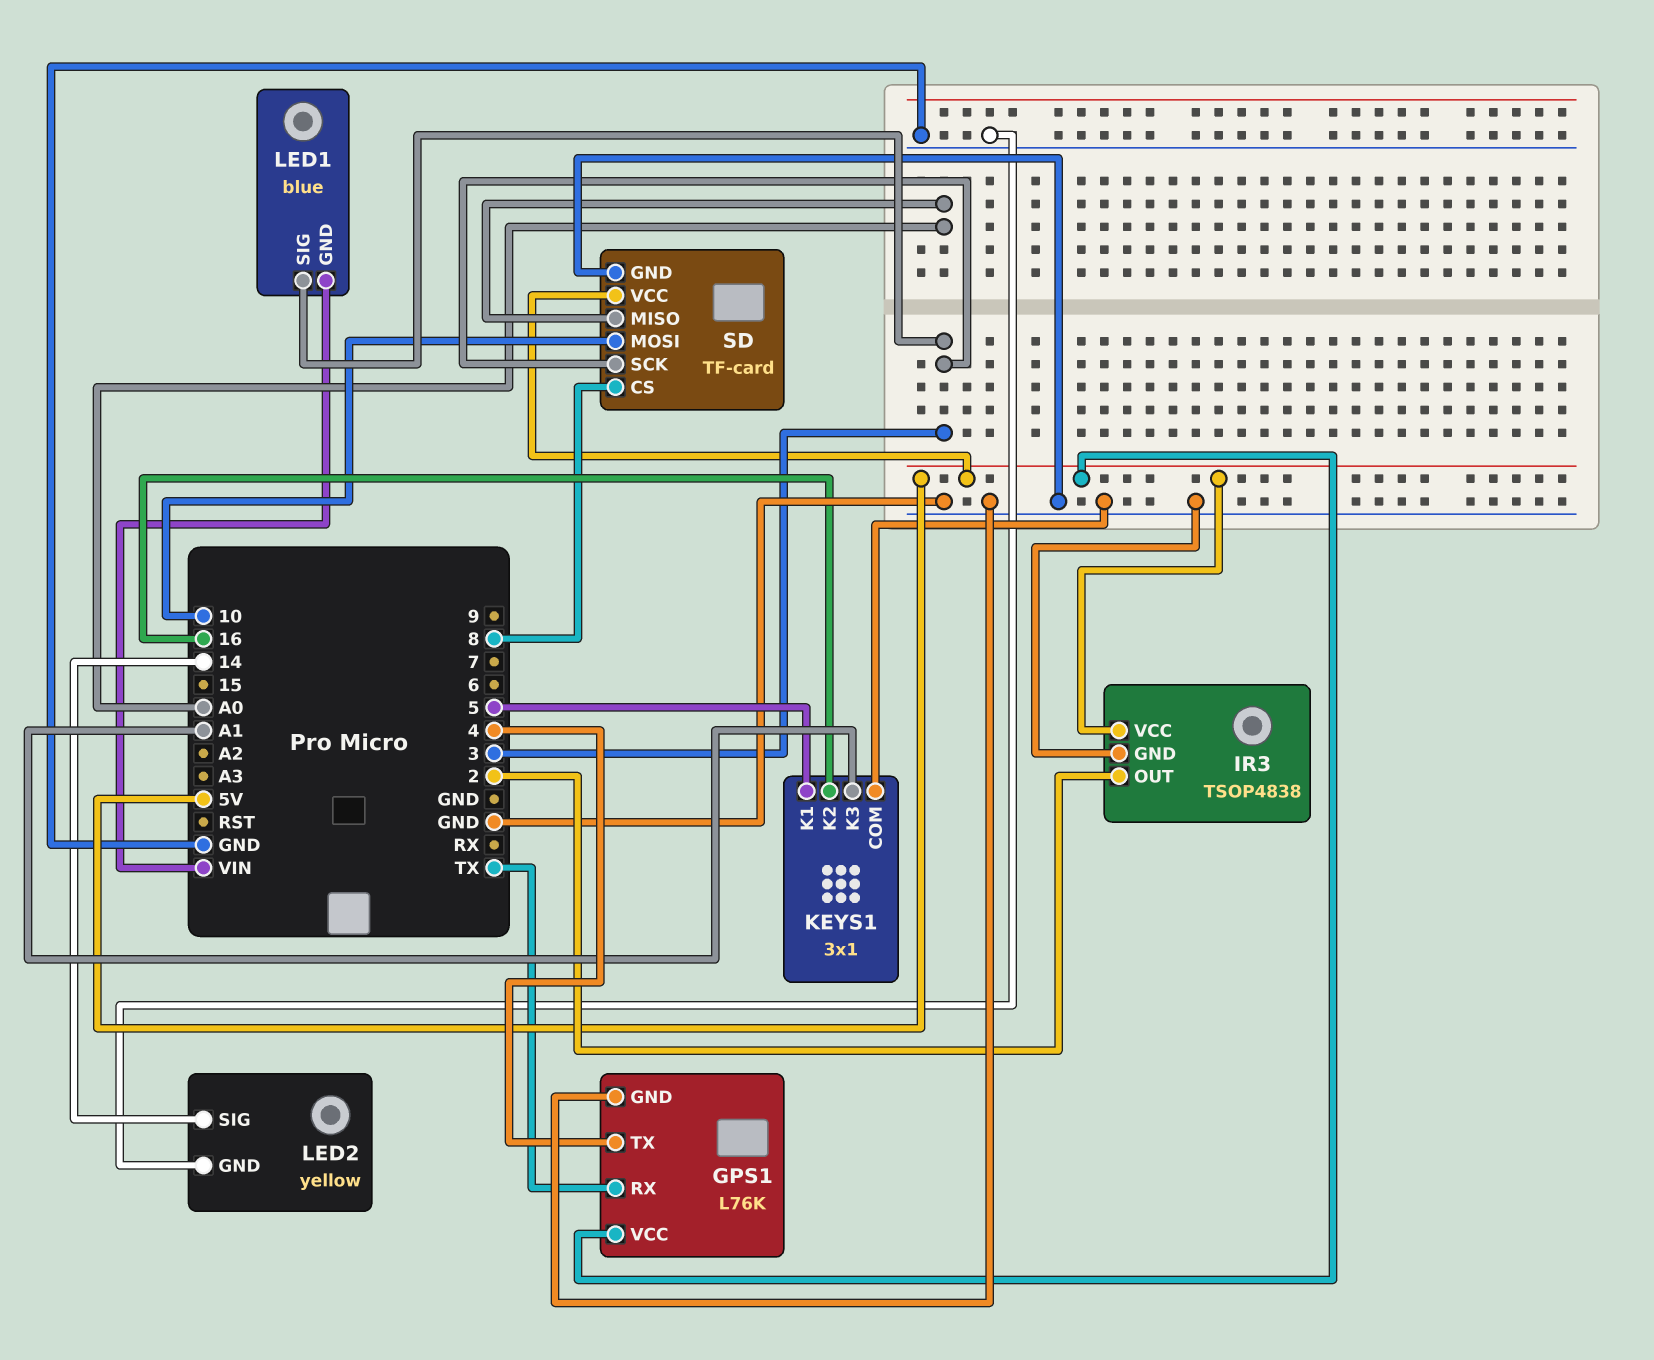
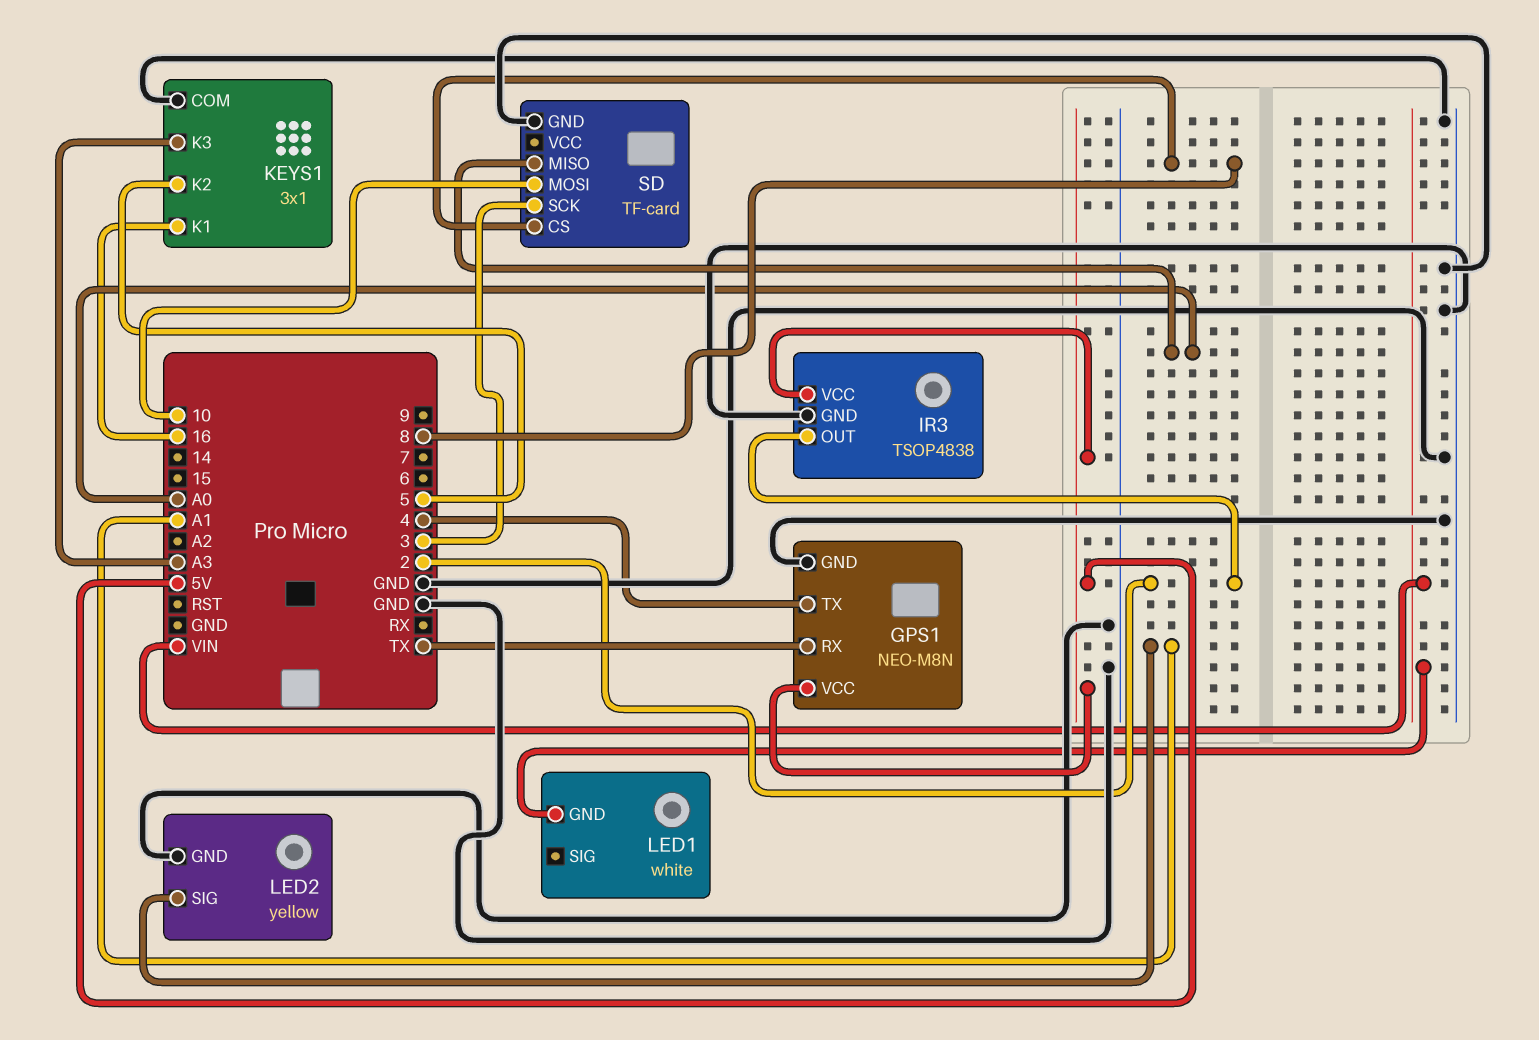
GPS1: L76K -> NEO-M8N
KEYS1 pin K1: 5 -> 16
KEYS1 pin K2: 16 -> 5
KEYS1 pin K3: A1 -> A3
LED1: blue -> white
LED1 pin SIG: 3 -> none
LED2 pin SIG: 14 -> A1
SD pin VCC: 5V -> none

